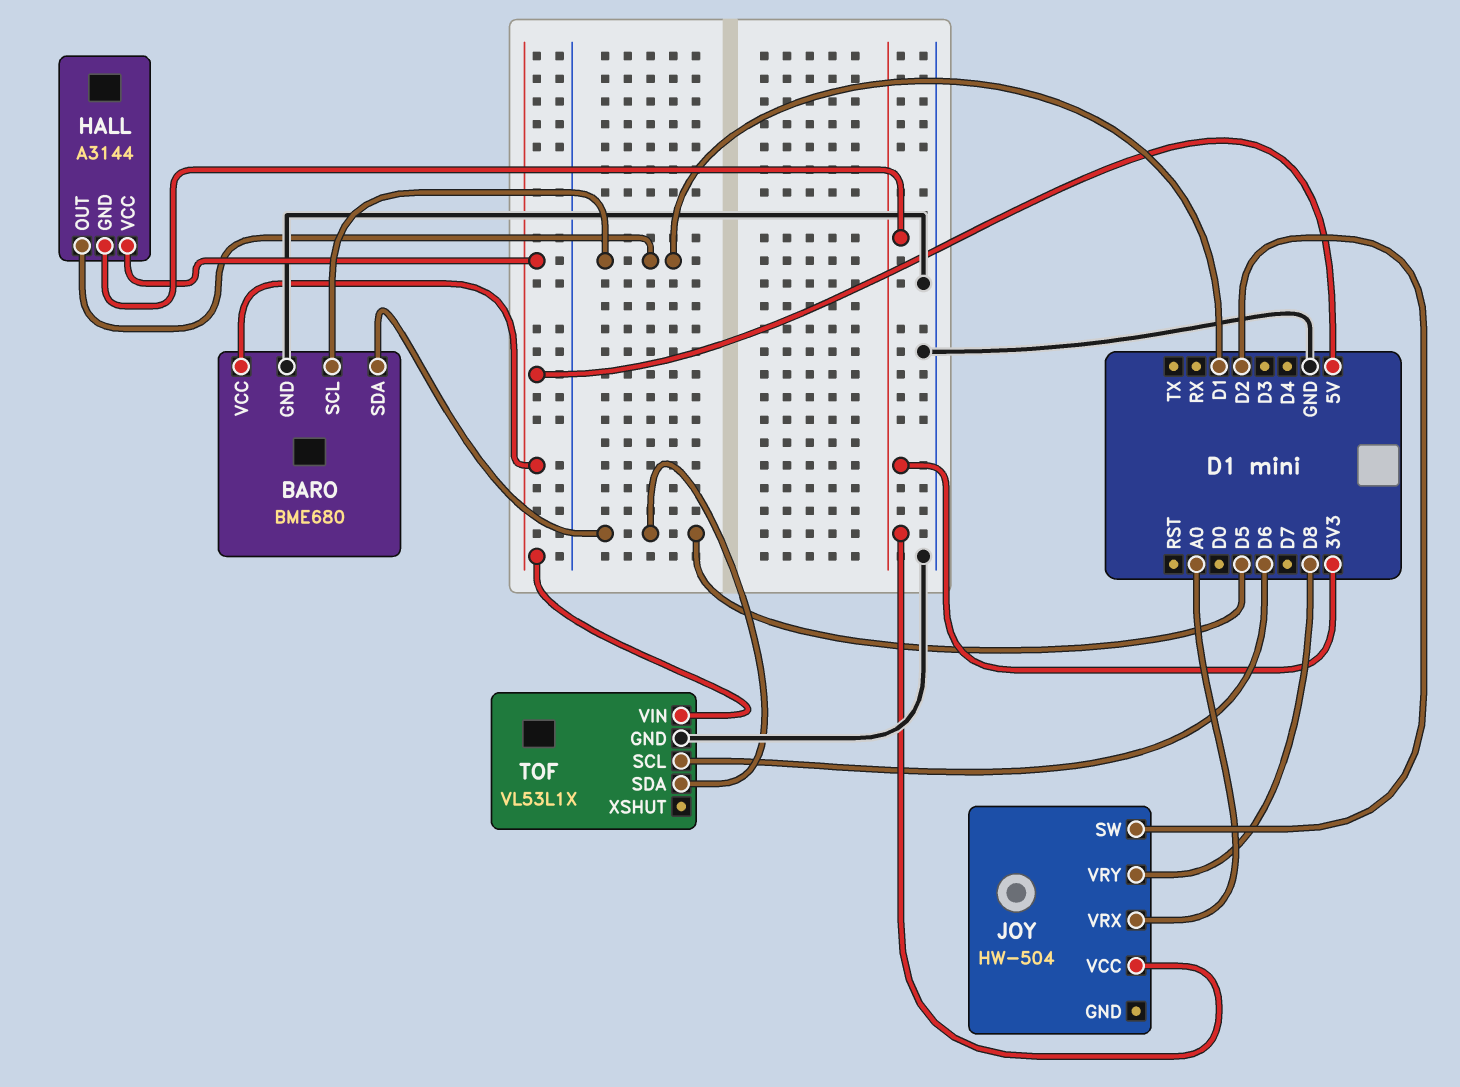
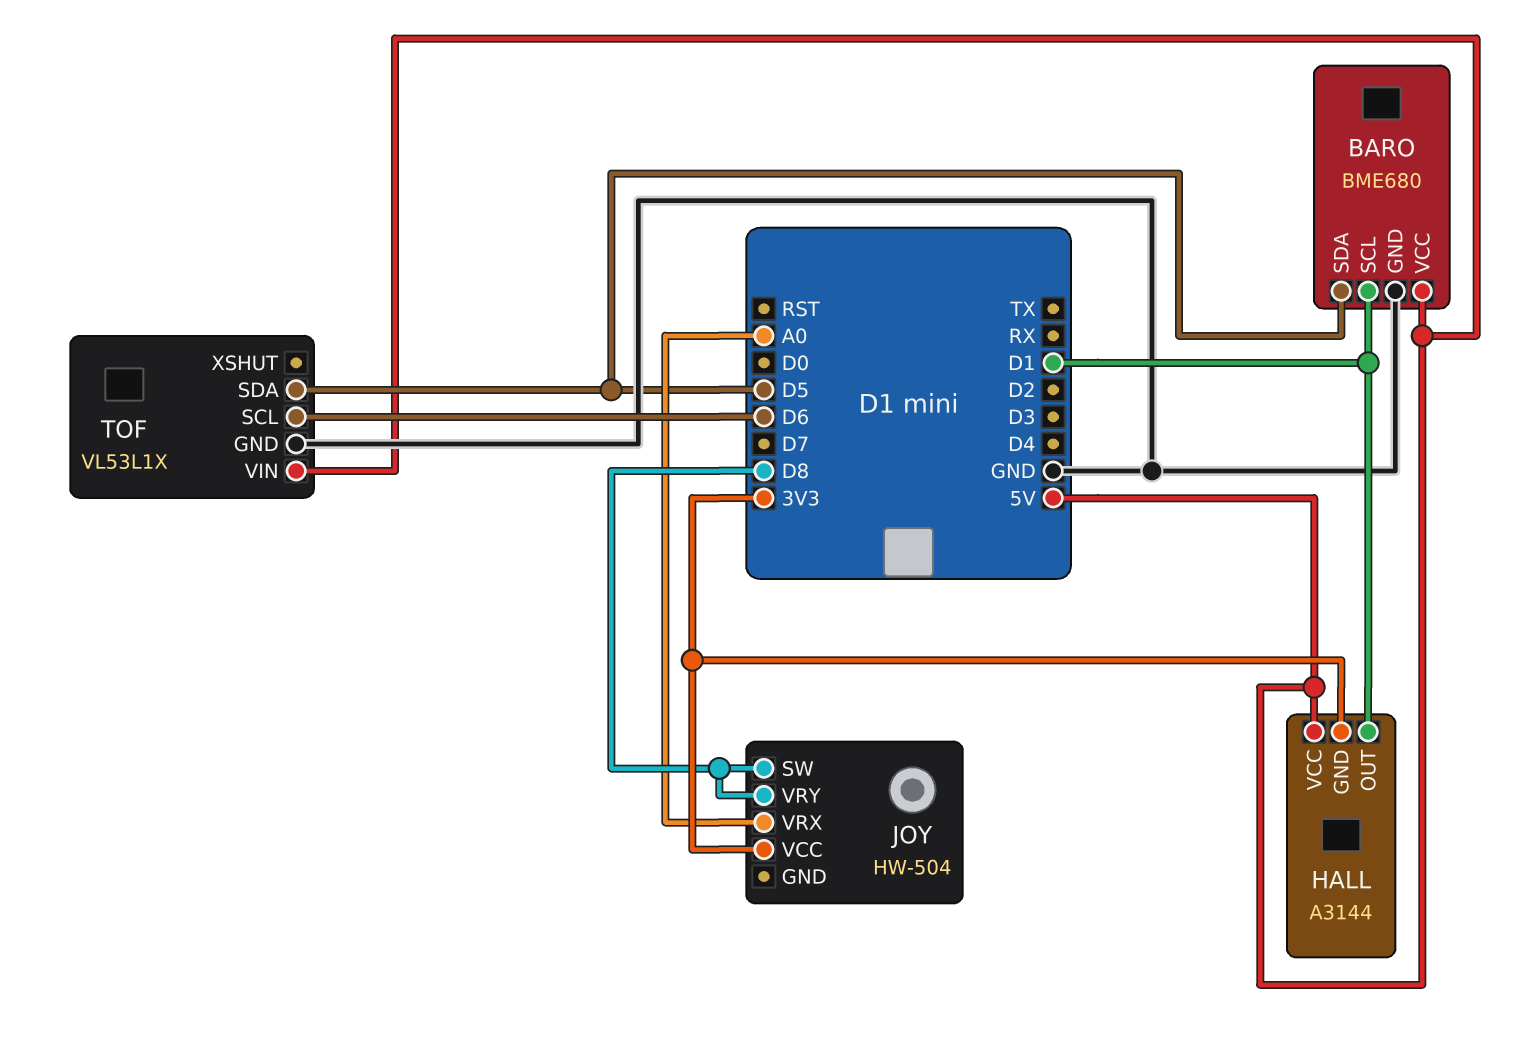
JOY pin SW: D2 -> D8

